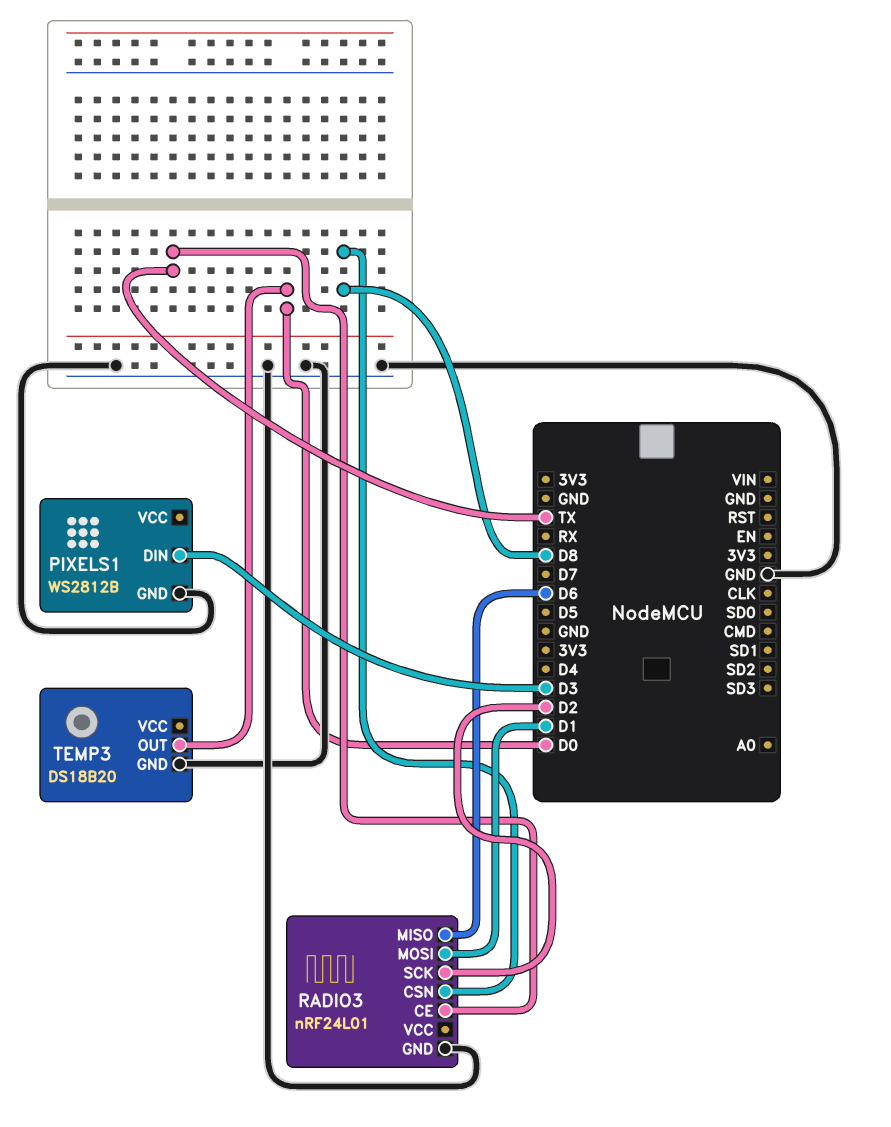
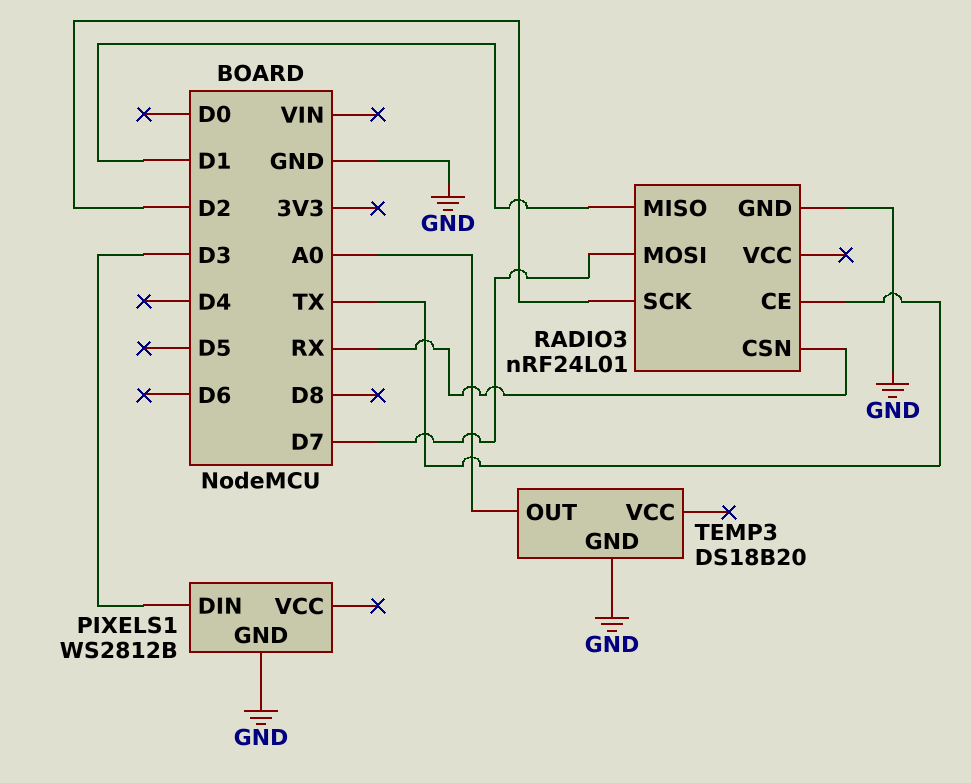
RADIO3 pin CSN: D8 -> RX
RADIO3 pin MISO: D6 -> D1
RADIO3 pin MOSI: D1 -> D7
TEMP3 pin OUT: D0 -> A0

